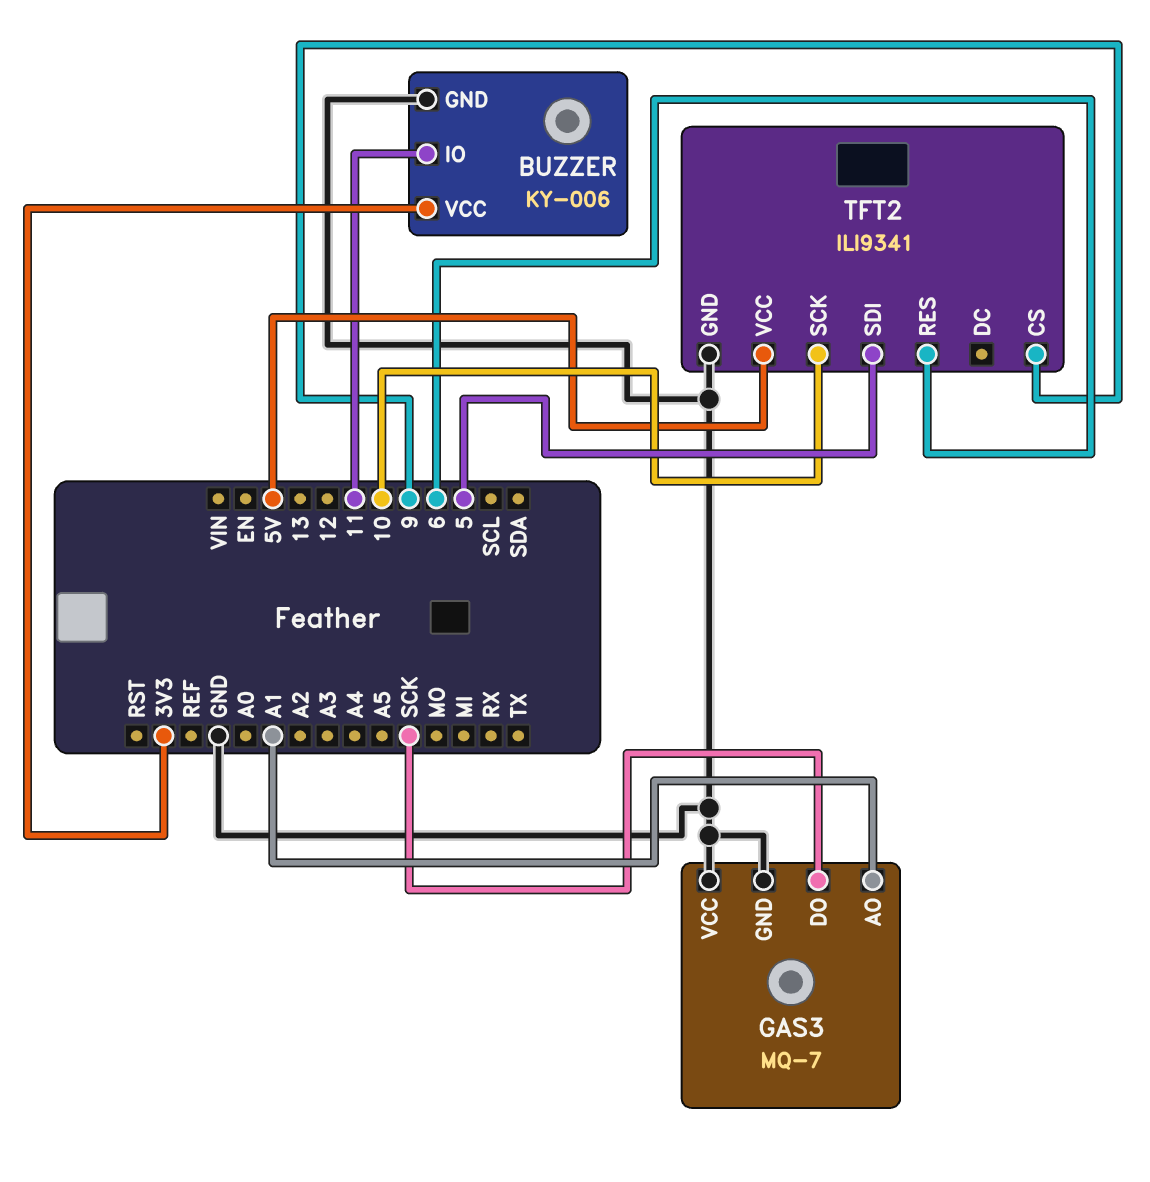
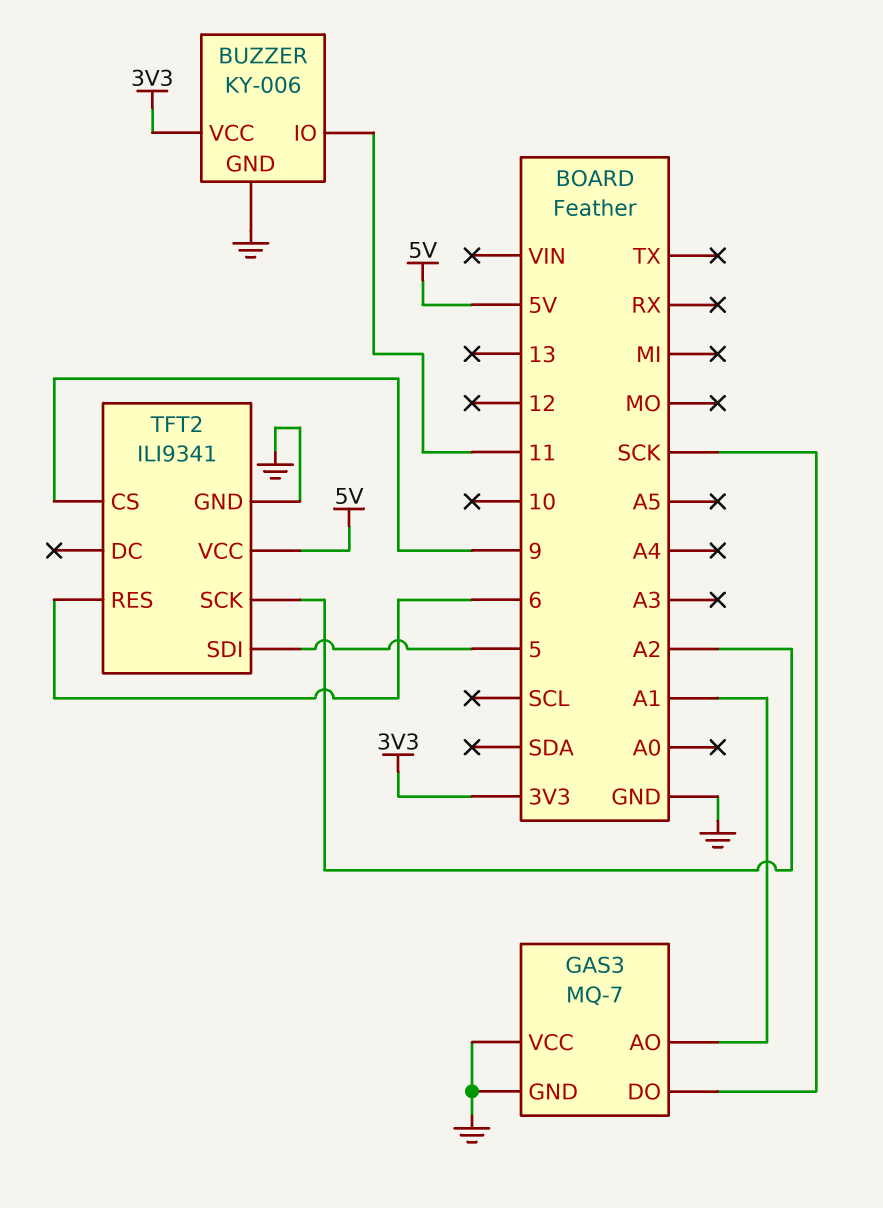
TFT2 pin SCK: 10 -> A2

